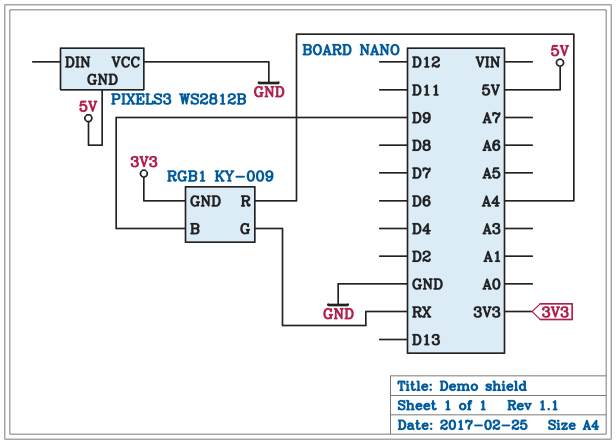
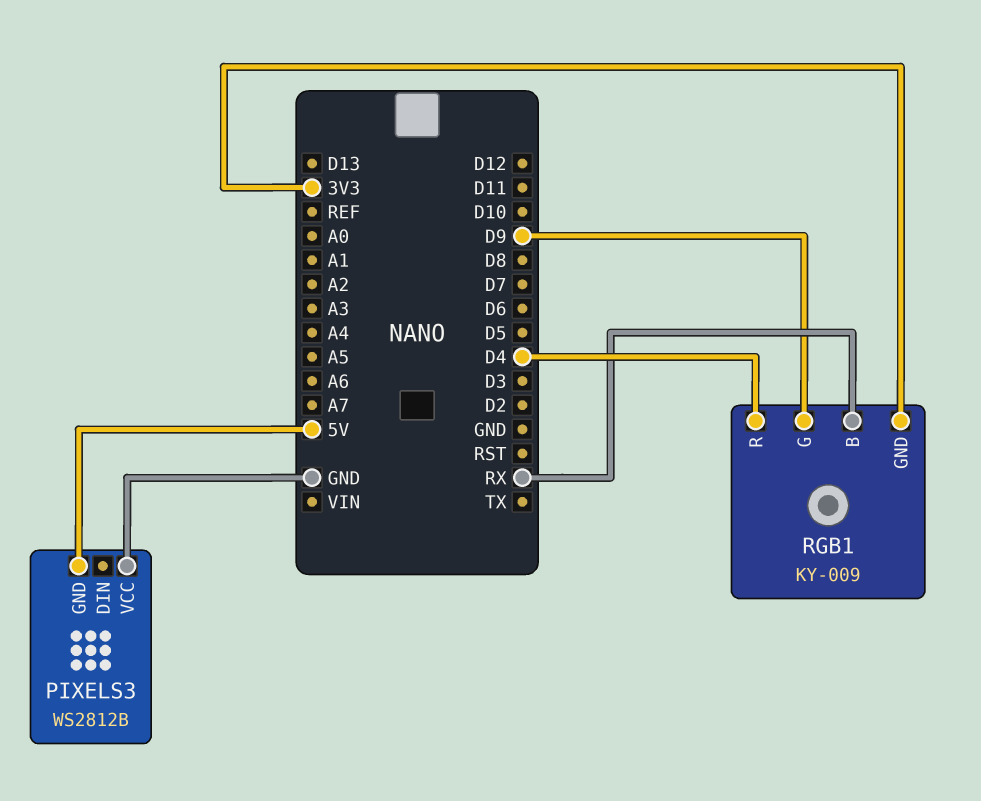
RGB1 pin B: D9 -> RX
RGB1 pin G: RX -> D9
RGB1 pin R: A4 -> D4

